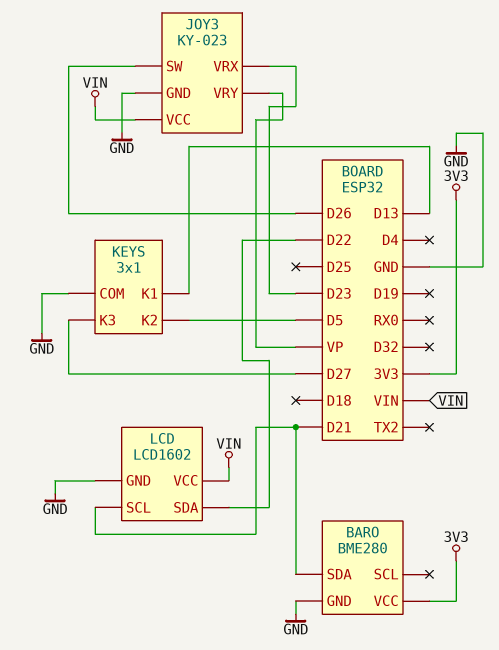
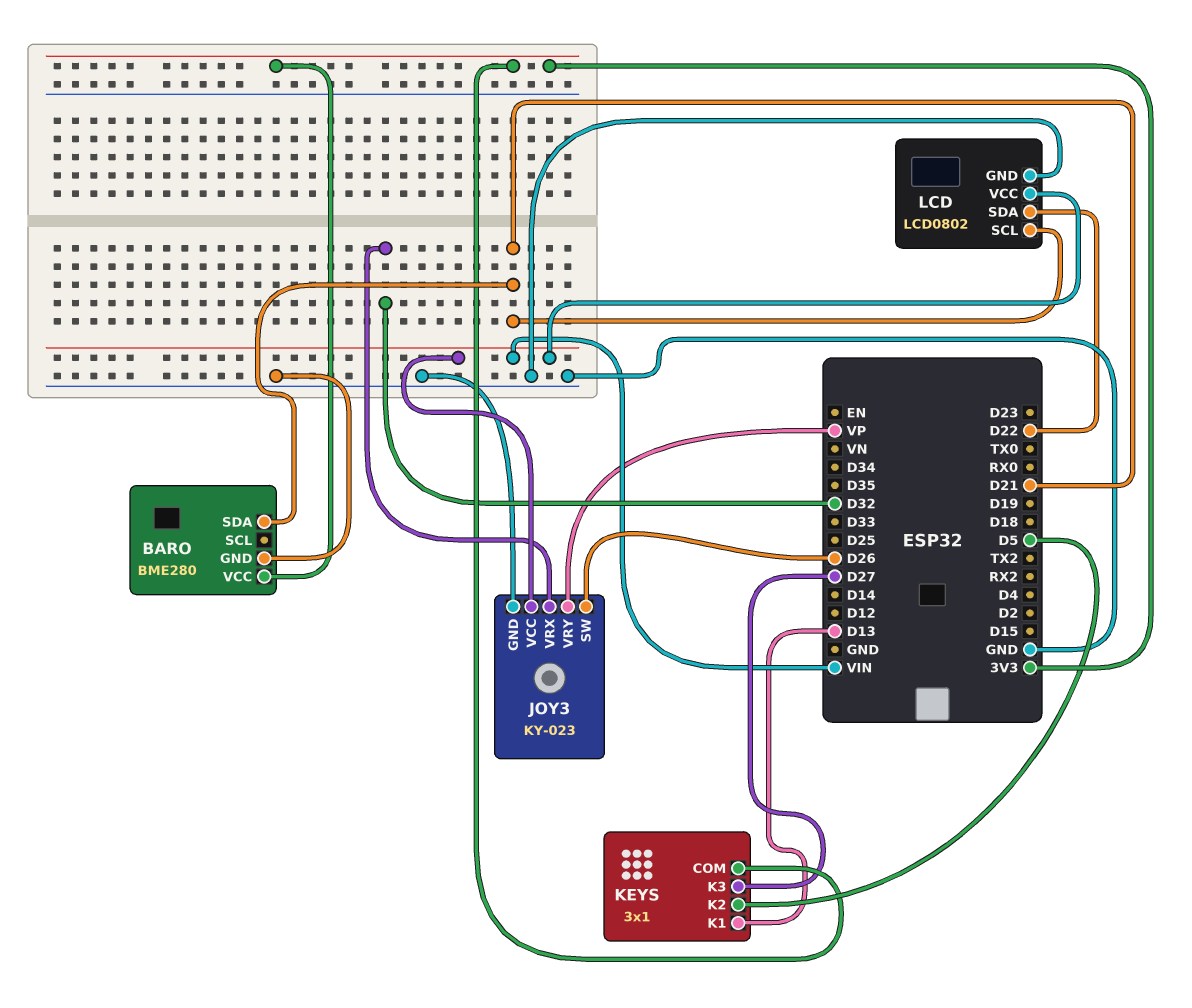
JOY3 pin VRX: D23 -> D32
KEYS pin COM: GND -> 3V3
LCD: LCD1602 -> LCD0802

